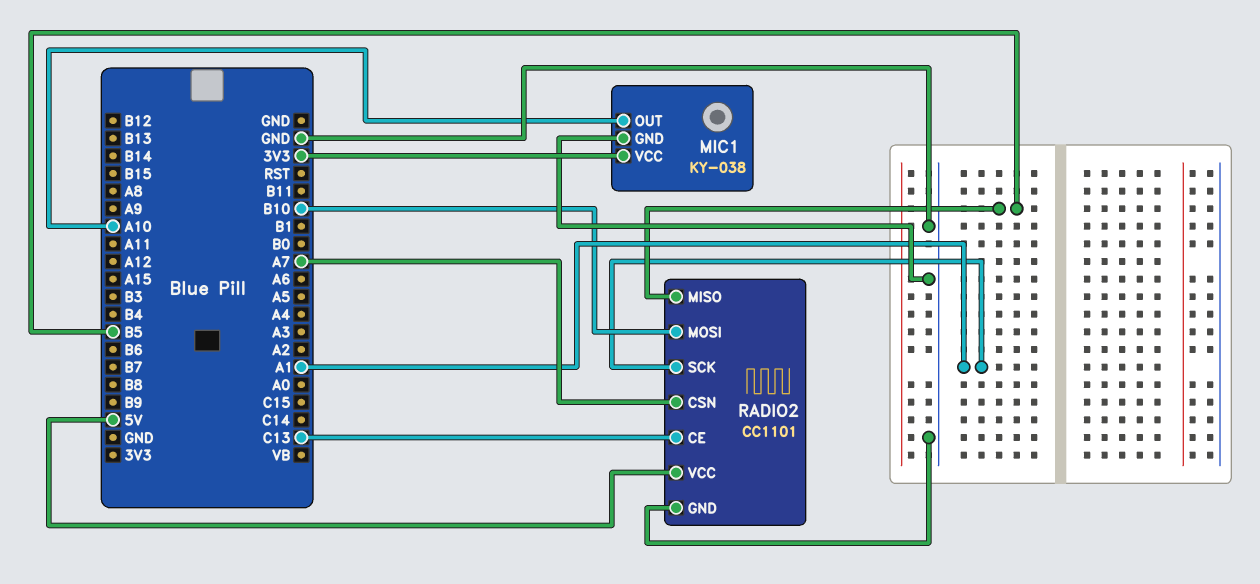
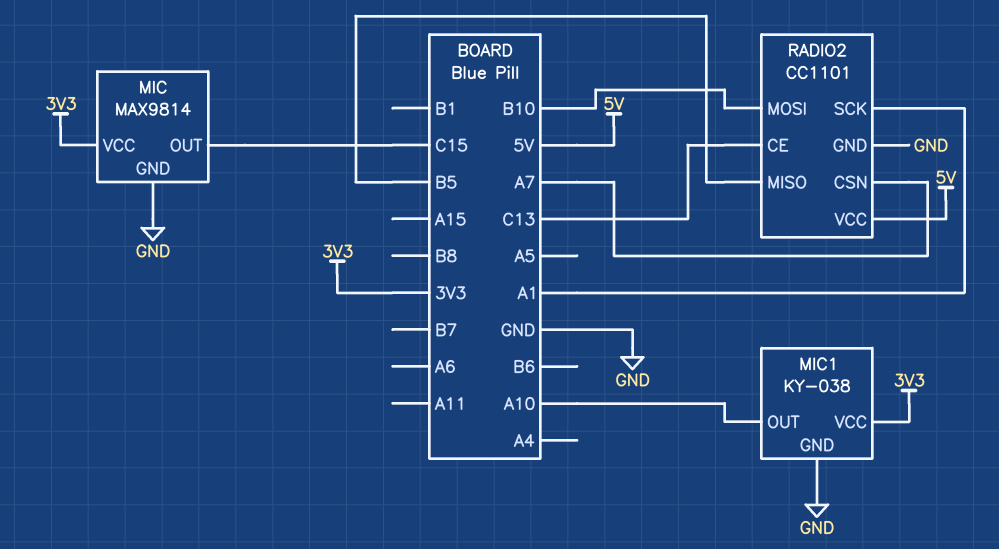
MIC: none -> MAX9814
MIC pin GND: none -> GND
MIC pin OUT: none -> C15
MIC pin VCC: none -> 3V3

